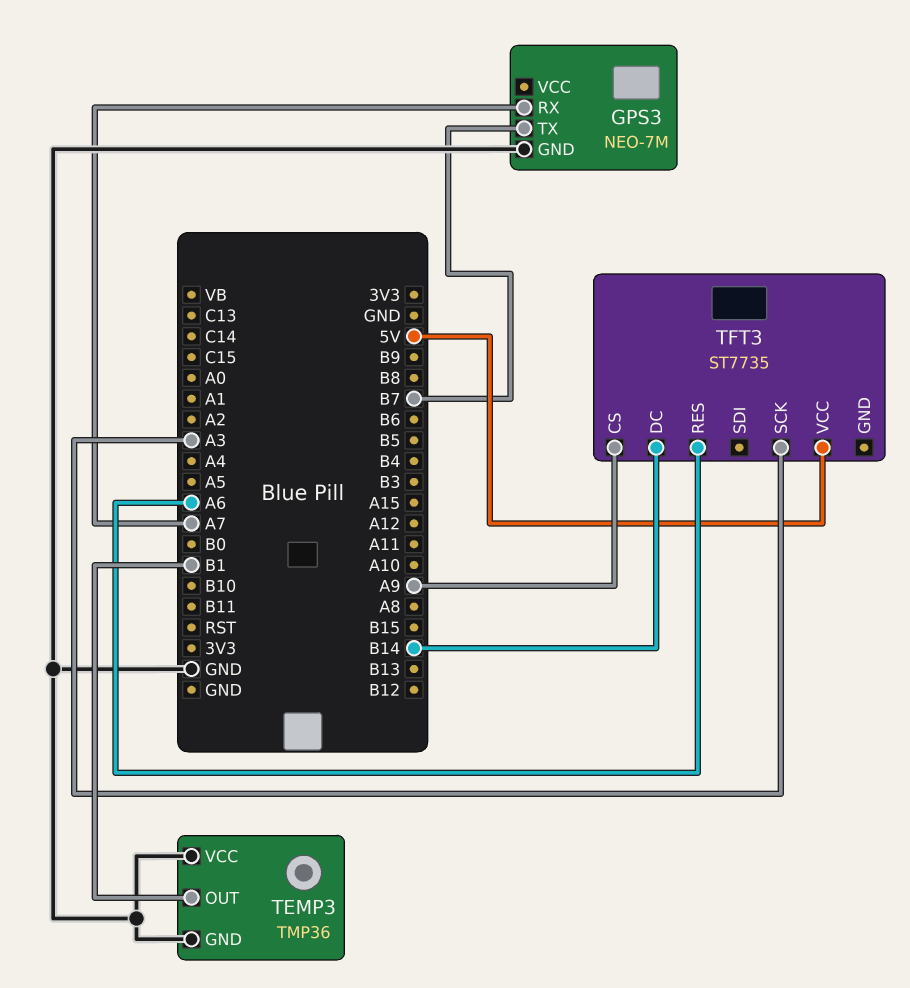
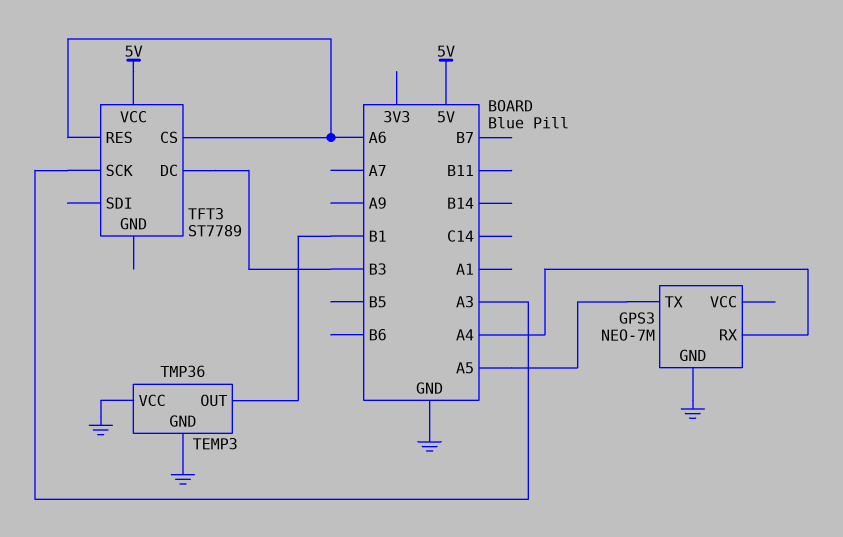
GPS3 pin RX: A7 -> A4
GPS3 pin TX: B7 -> A5
TFT3: ST7735 -> ST7789
TFT3 pin CS: A9 -> A6
TFT3 pin DC: B14 -> B3

